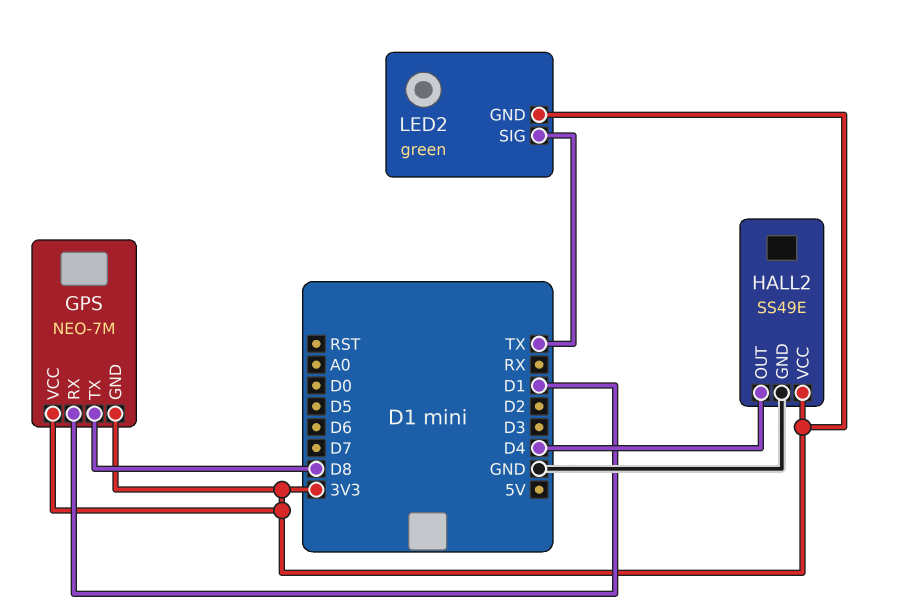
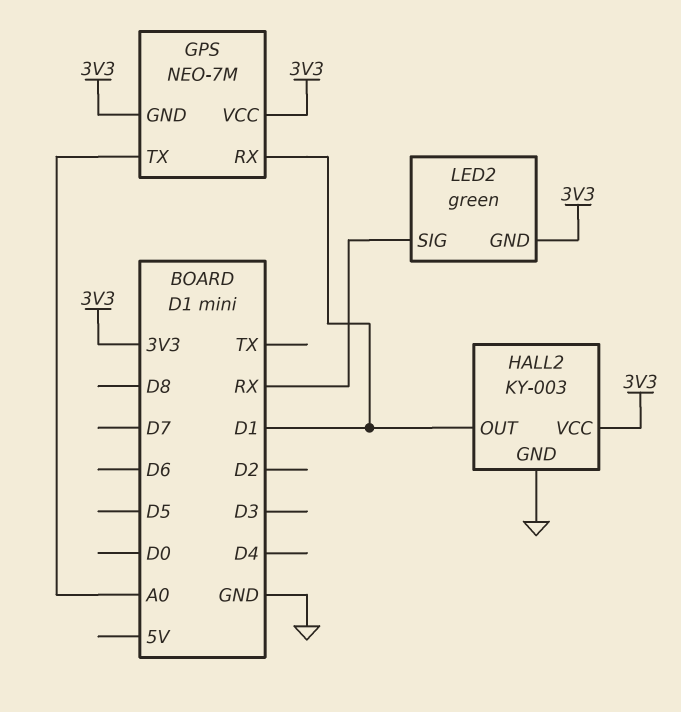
GPS pin TX: D8 -> A0
HALL2: SS49E -> KY-003
HALL2 pin OUT: D4 -> D1
LED2 pin SIG: TX -> RX

